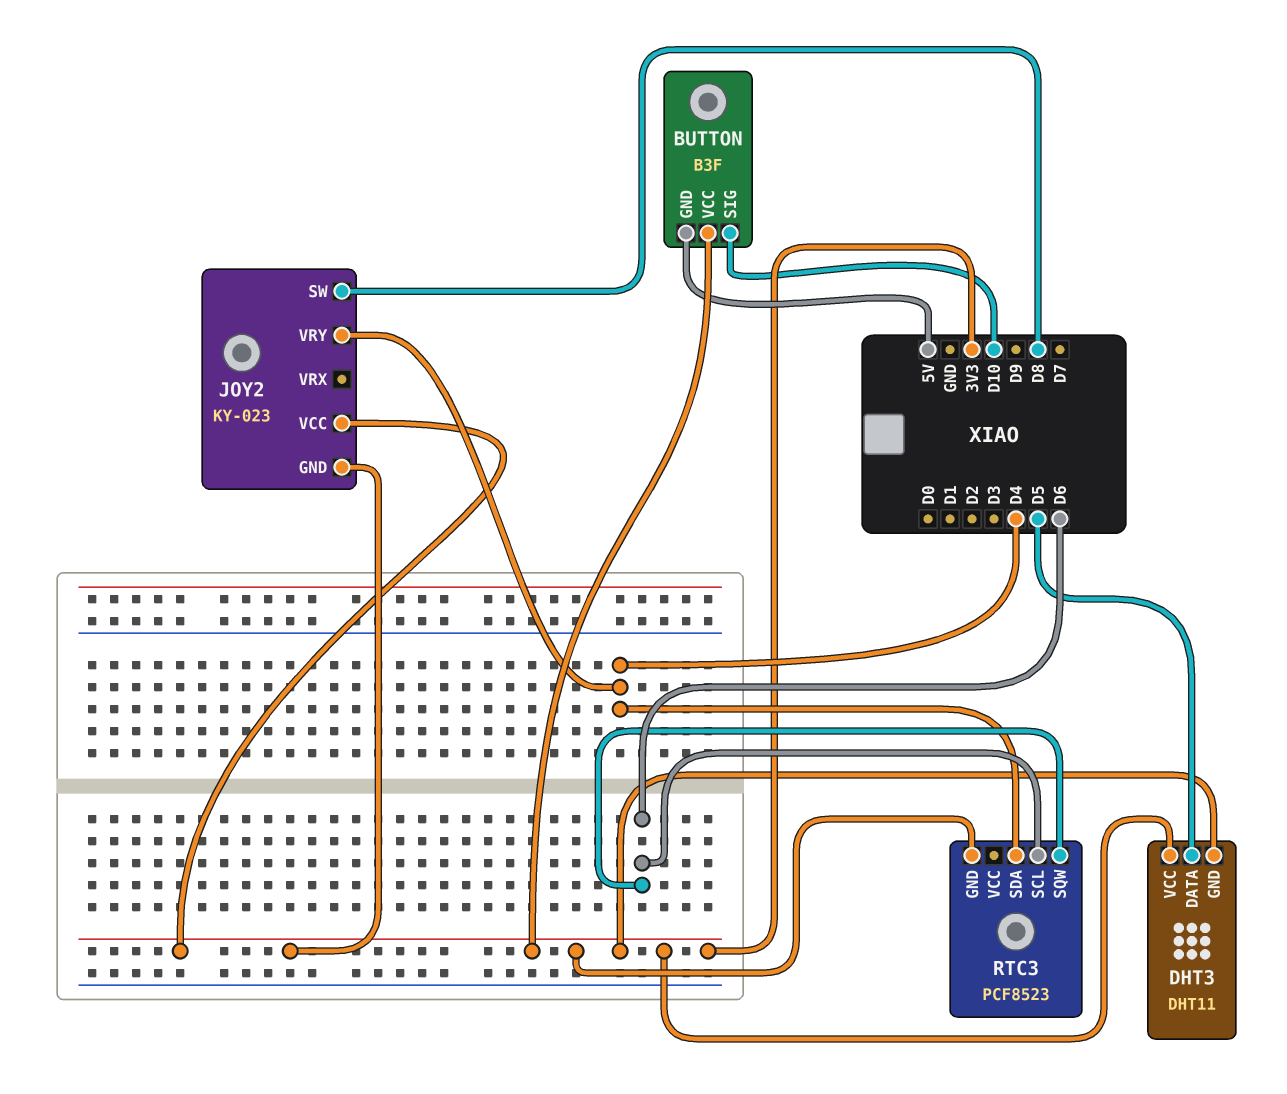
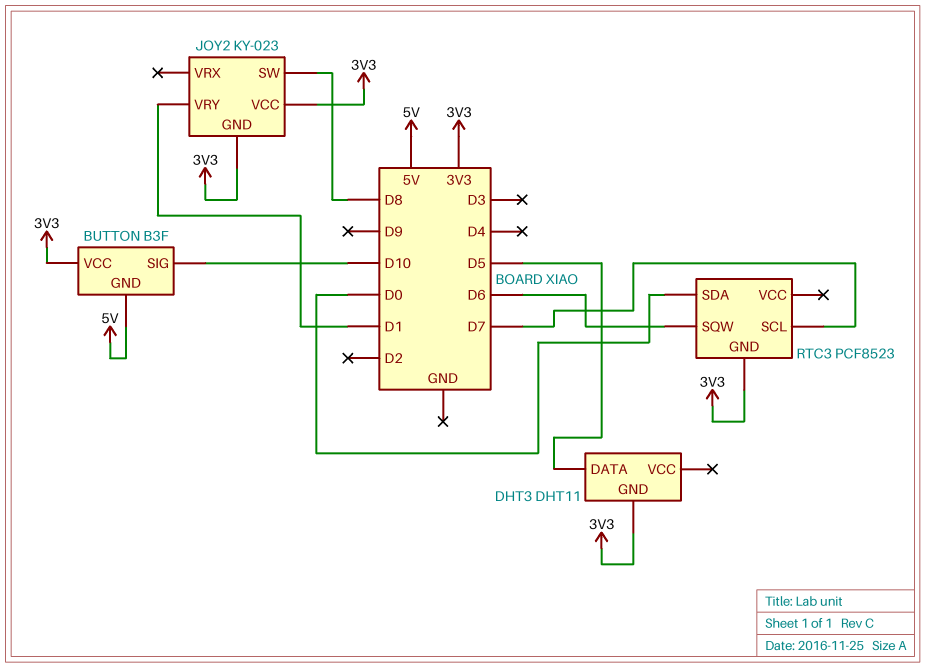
DHT3 pin VCC: 3V3 -> none
JOY2 pin VRY: D4 -> D1
RTC3 pin SCL: D6 -> D7
RTC3 pin SDA: D4 -> D0

